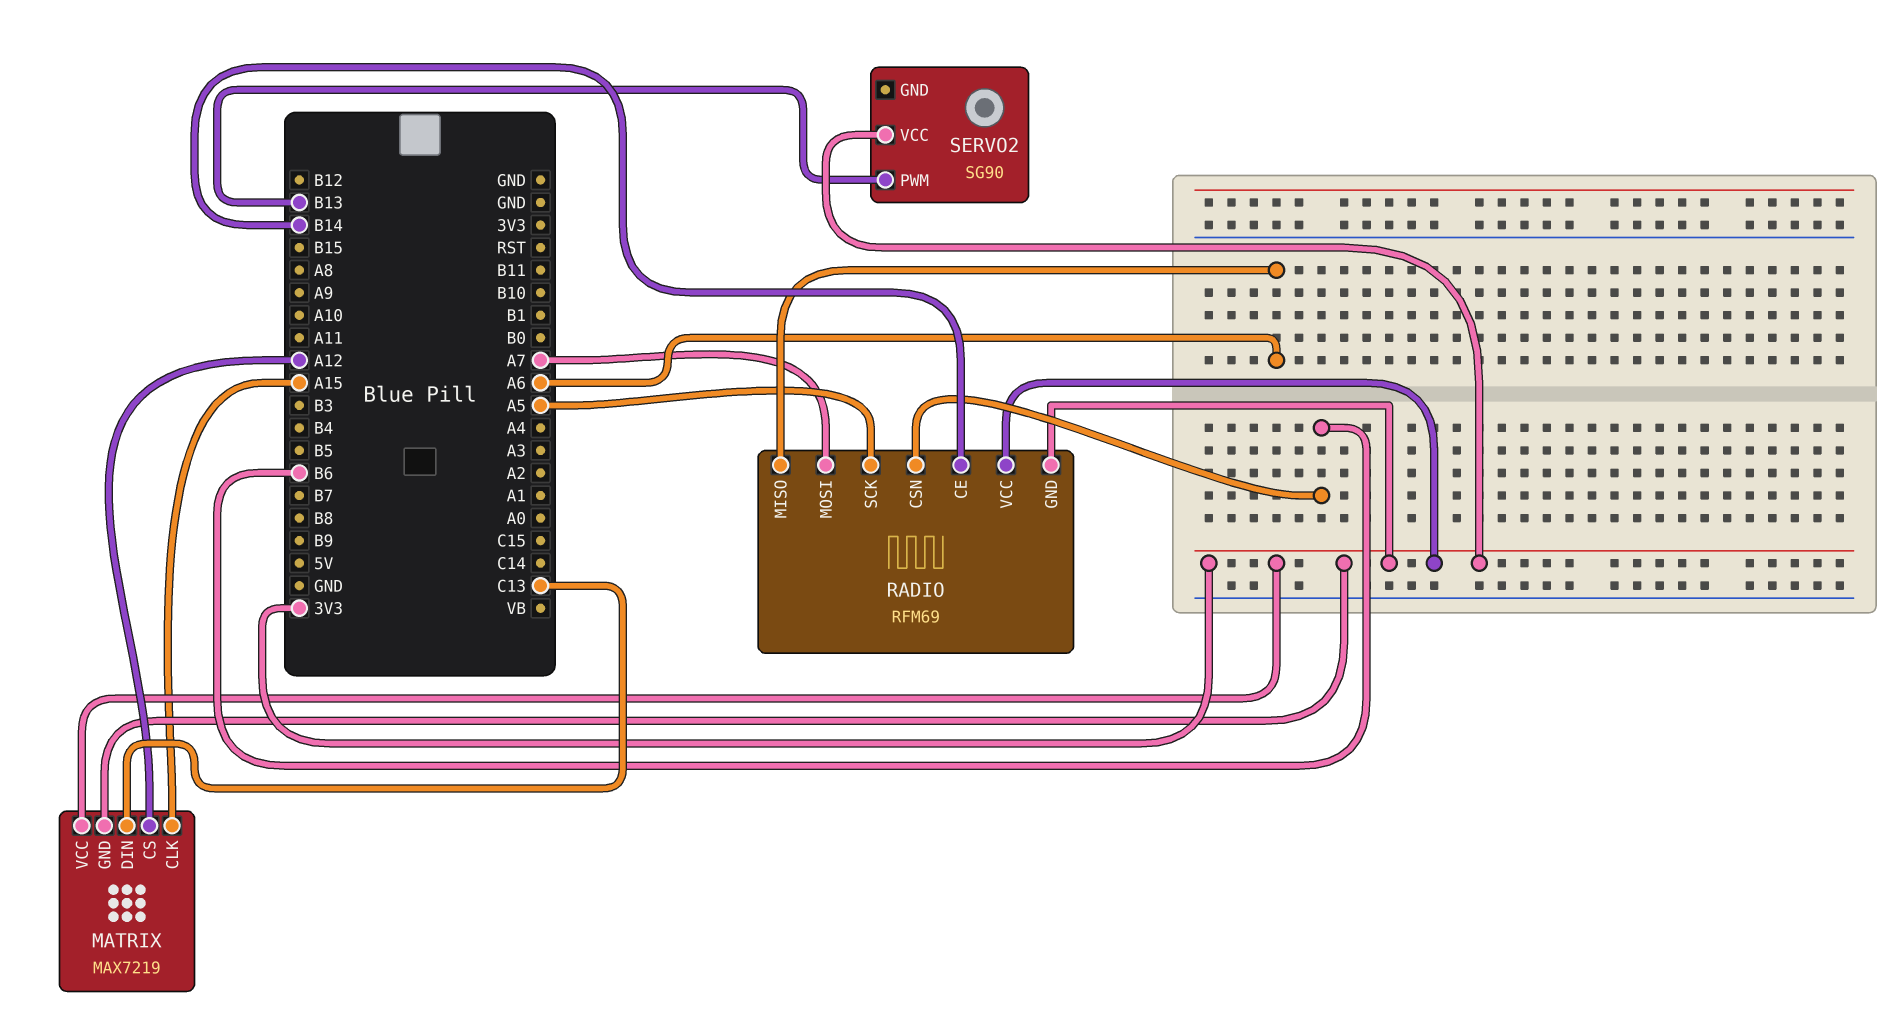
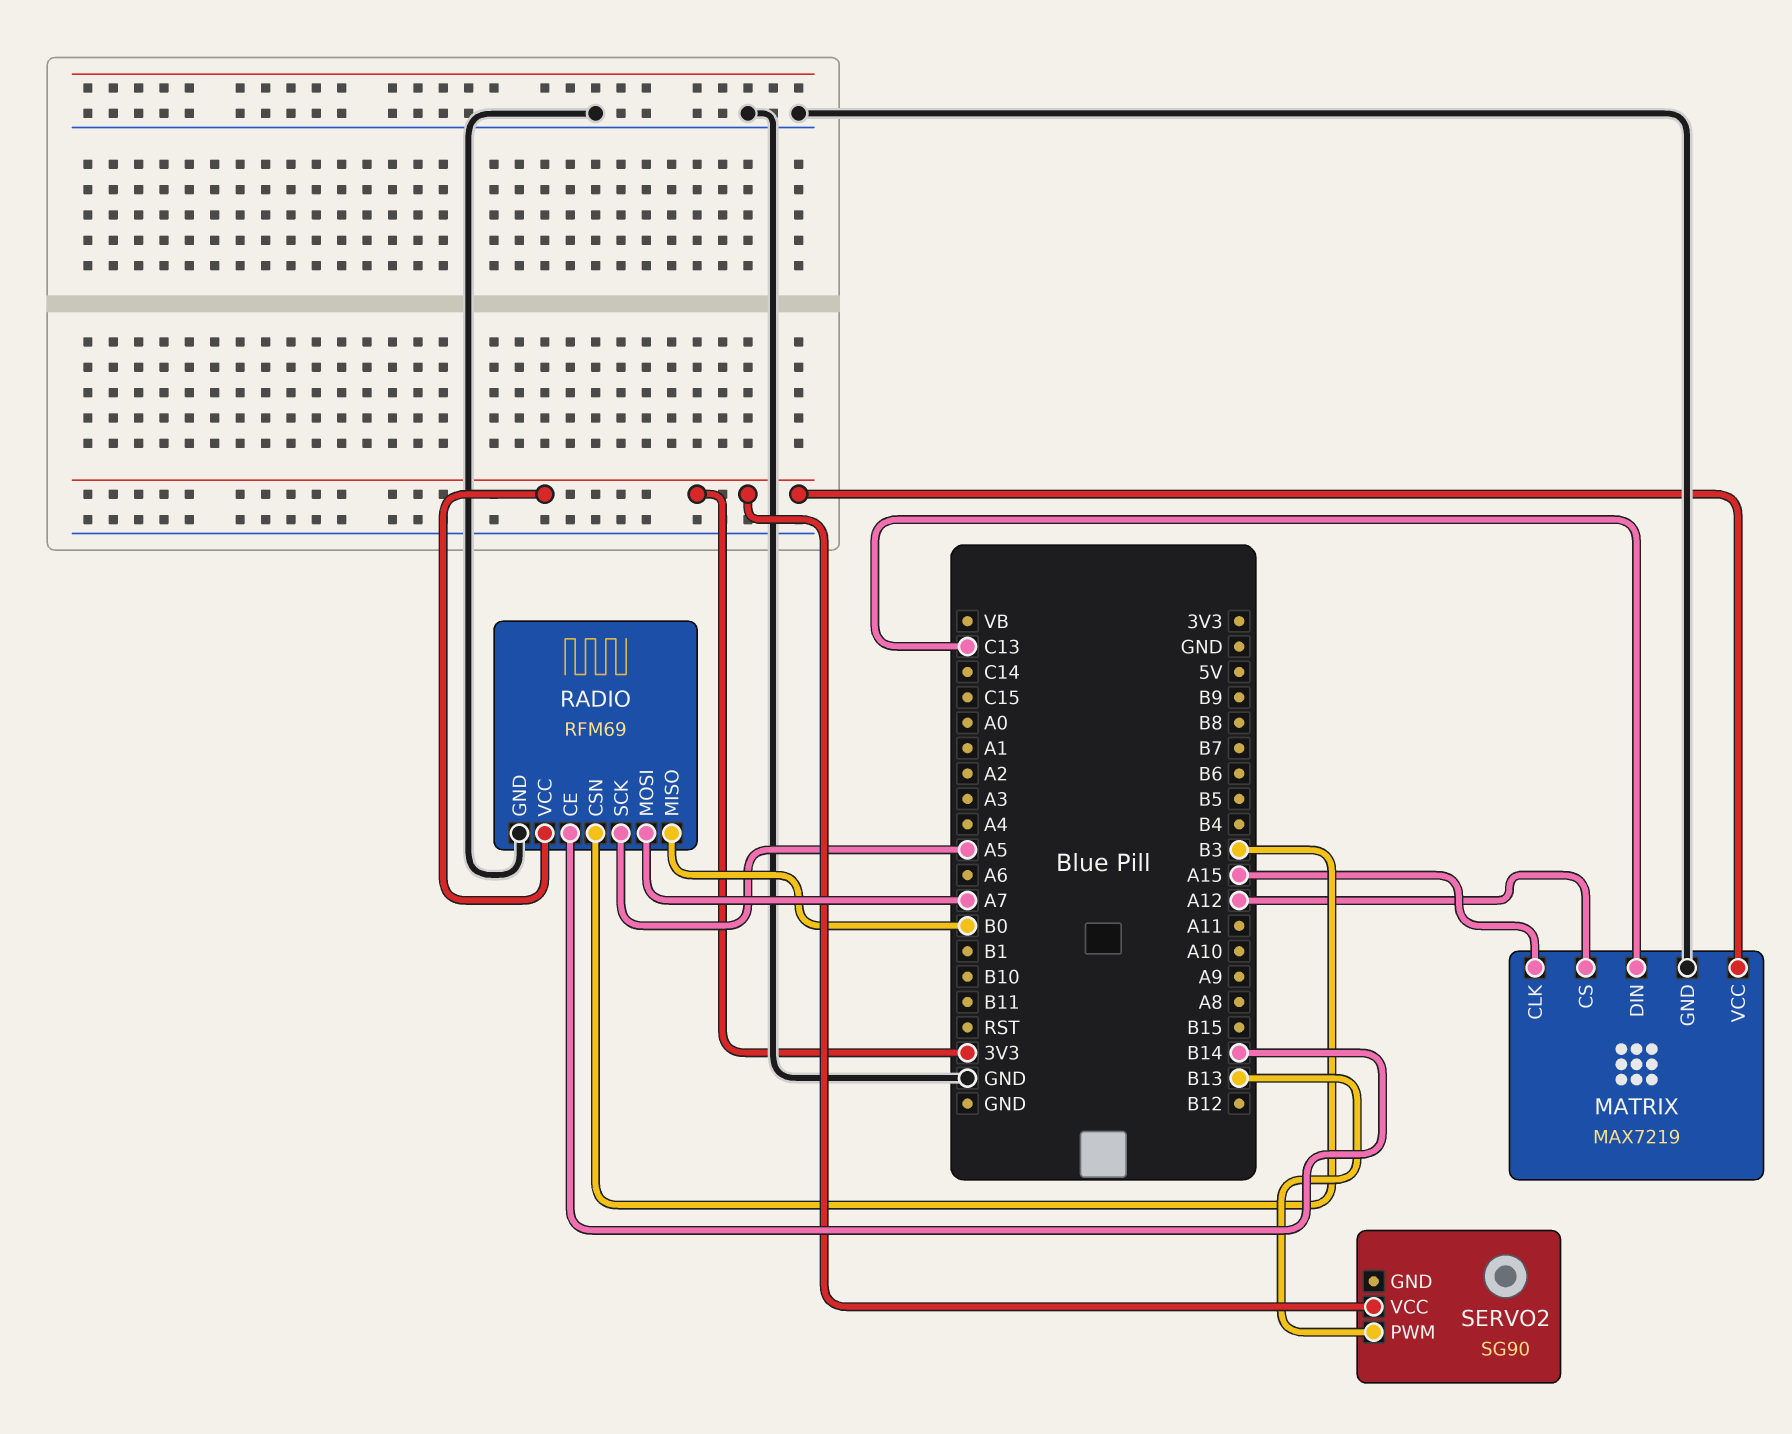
MATRIX pin GND: 3V3 -> GND
RADIO pin CSN: B6 -> B3
RADIO pin GND: 3V3 -> GND
RADIO pin MISO: A6 -> B0

